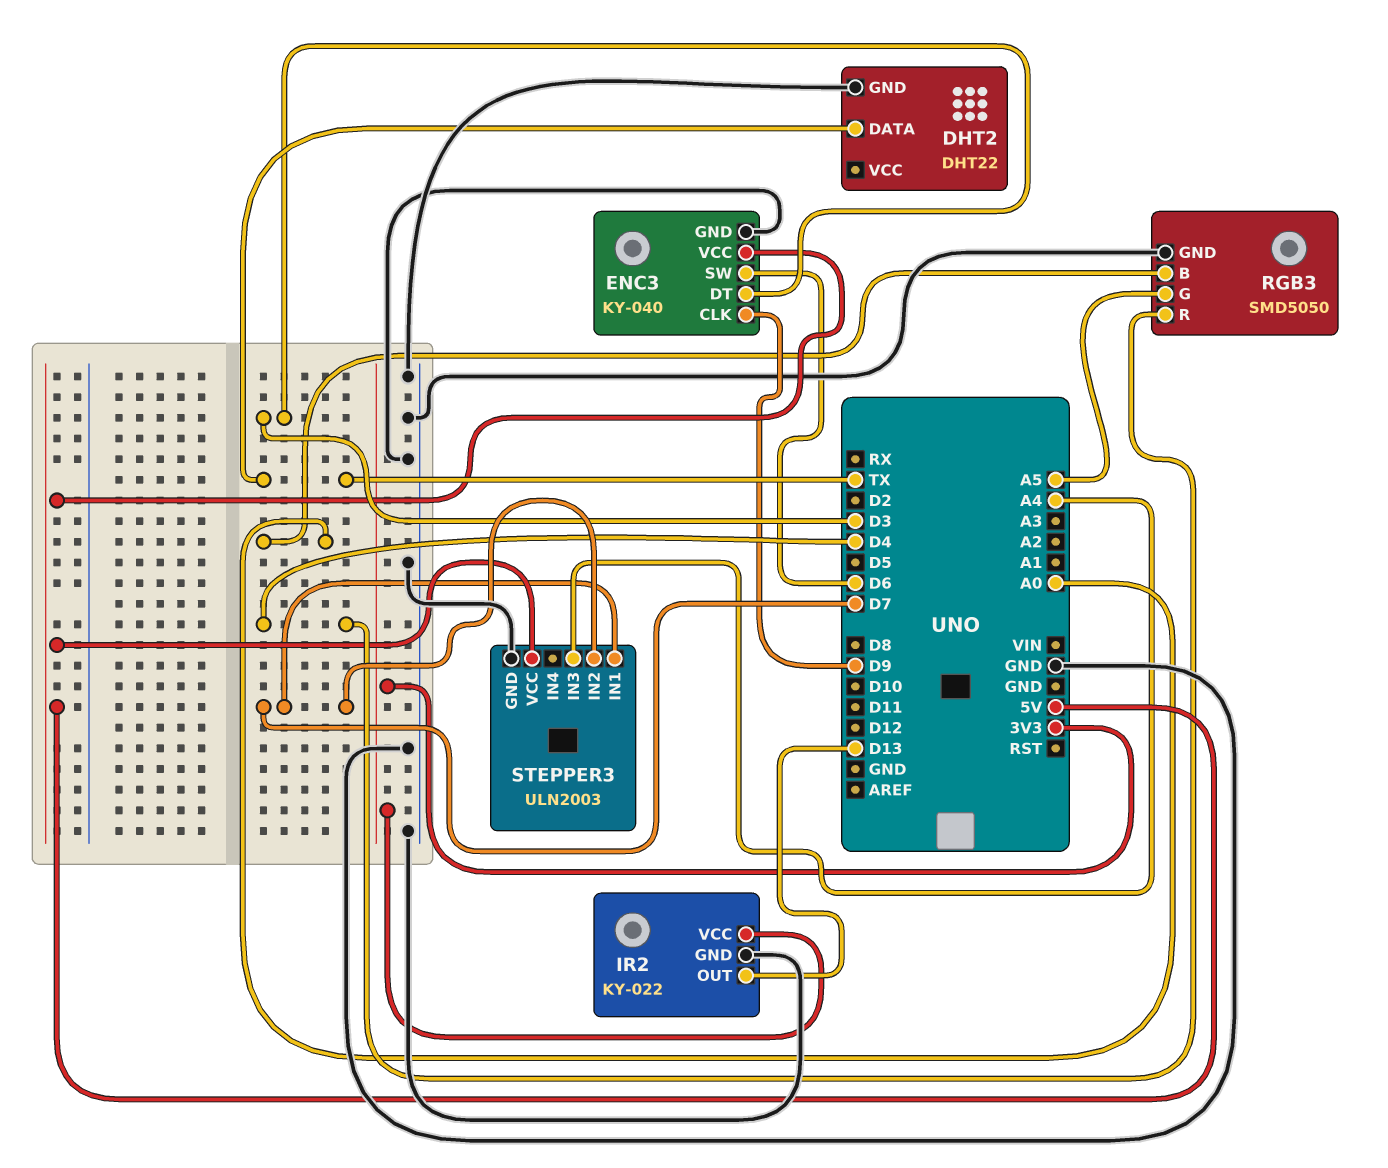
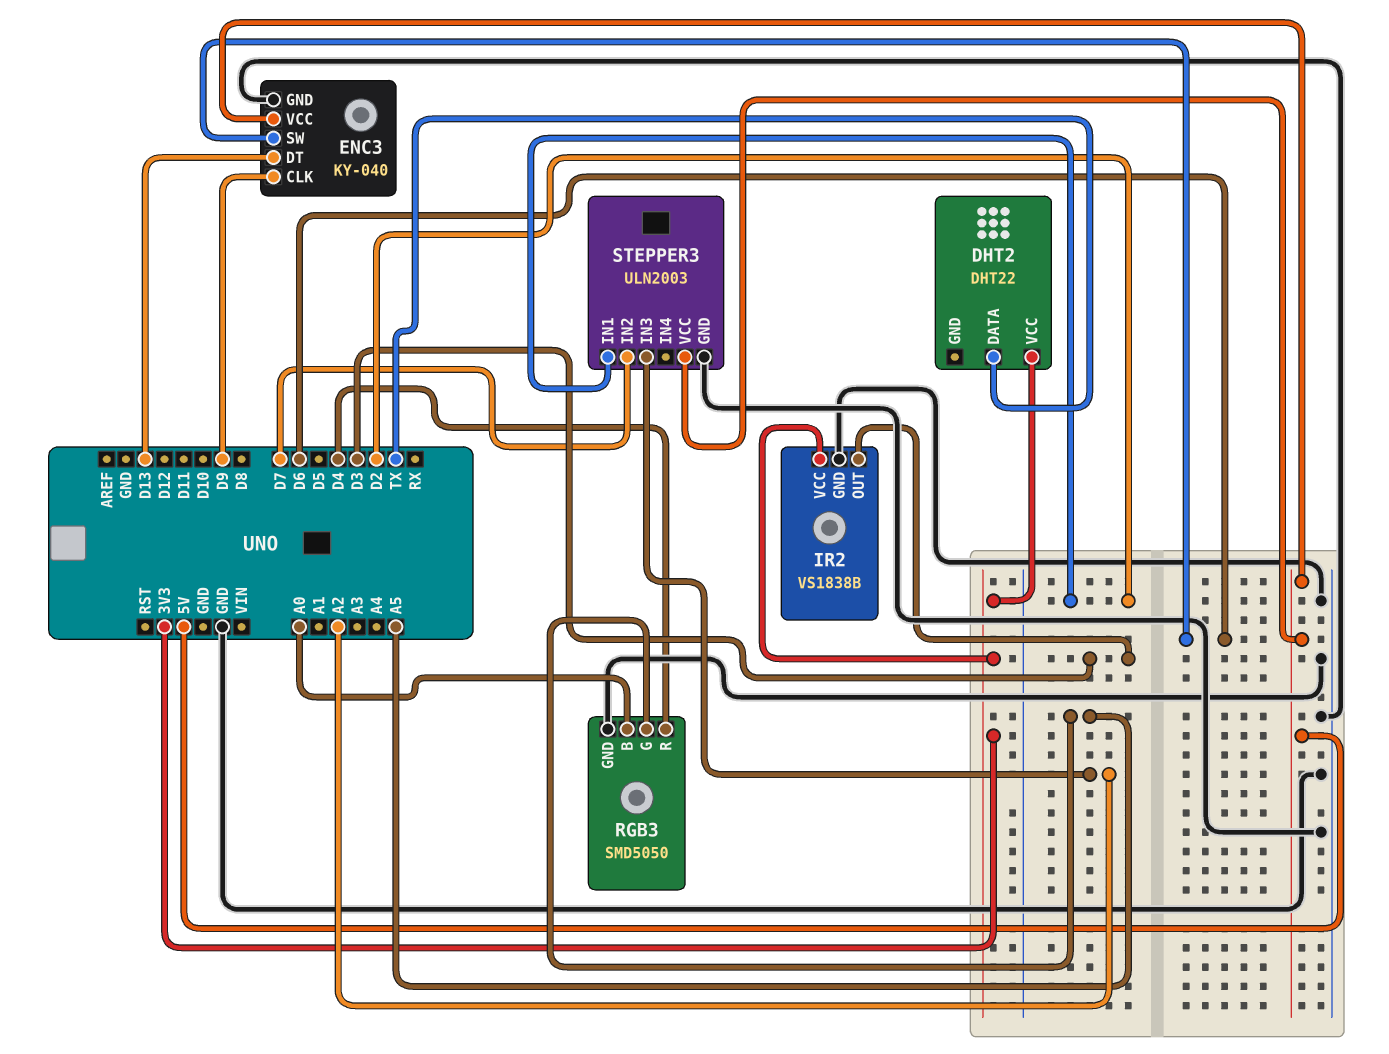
DHT2 pin GND: GND -> none
DHT2 pin VCC: none -> 3V3
ENC3 pin DT: D3 -> D13
IR2: KY-022 -> VS1838B
IR2 pin OUT: D13 -> D3
STEPPER3 pin IN1: D7 -> D2
STEPPER3 pin IN3: A4 -> A2

